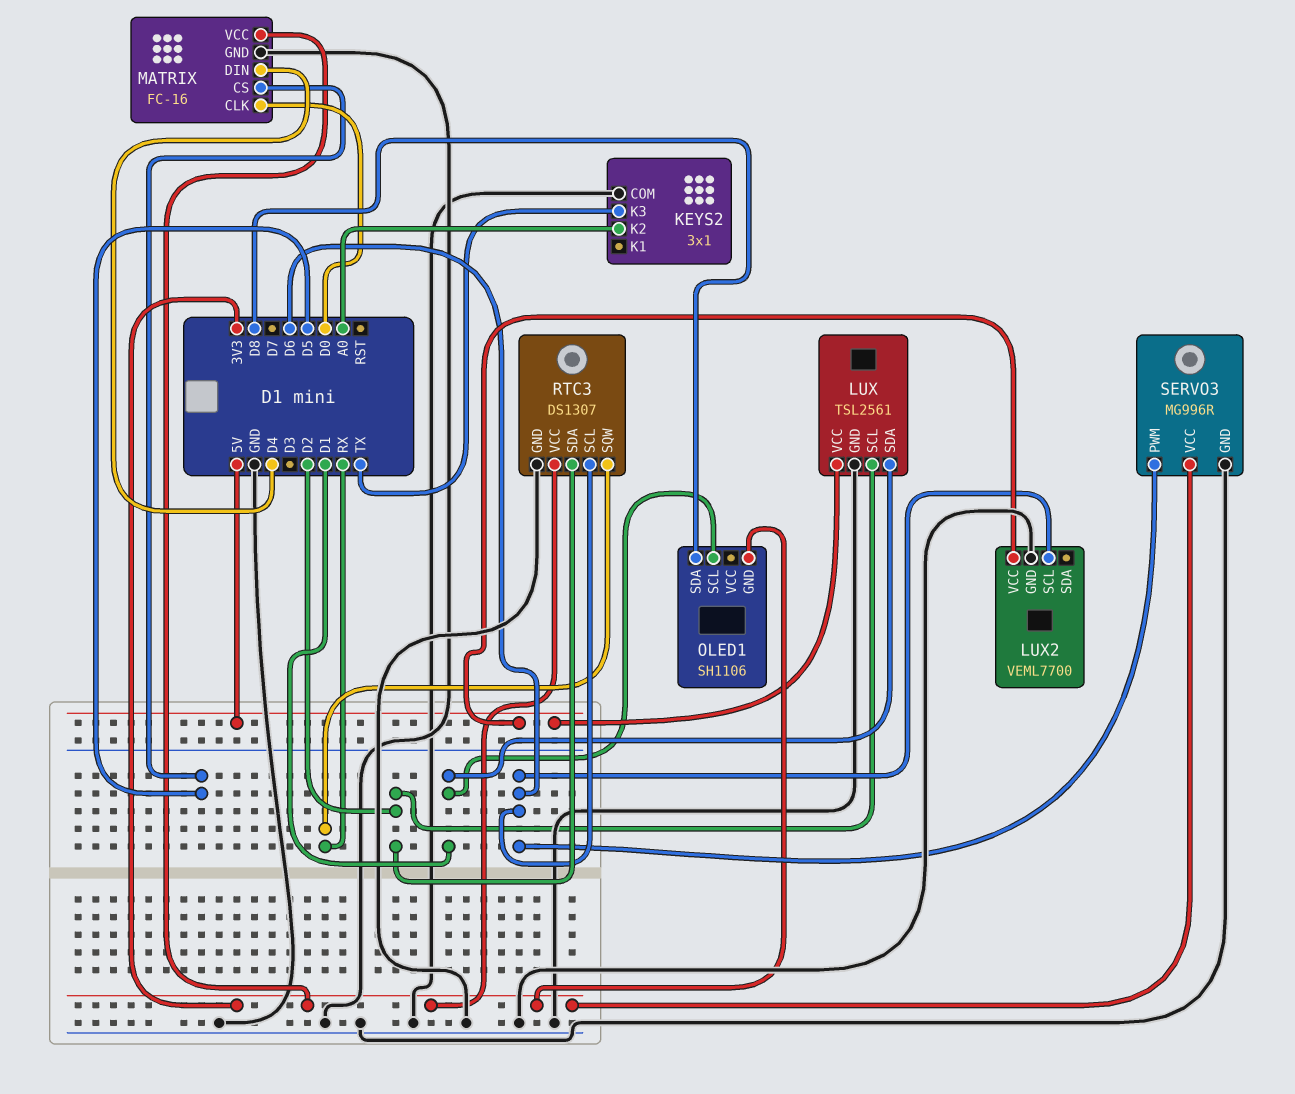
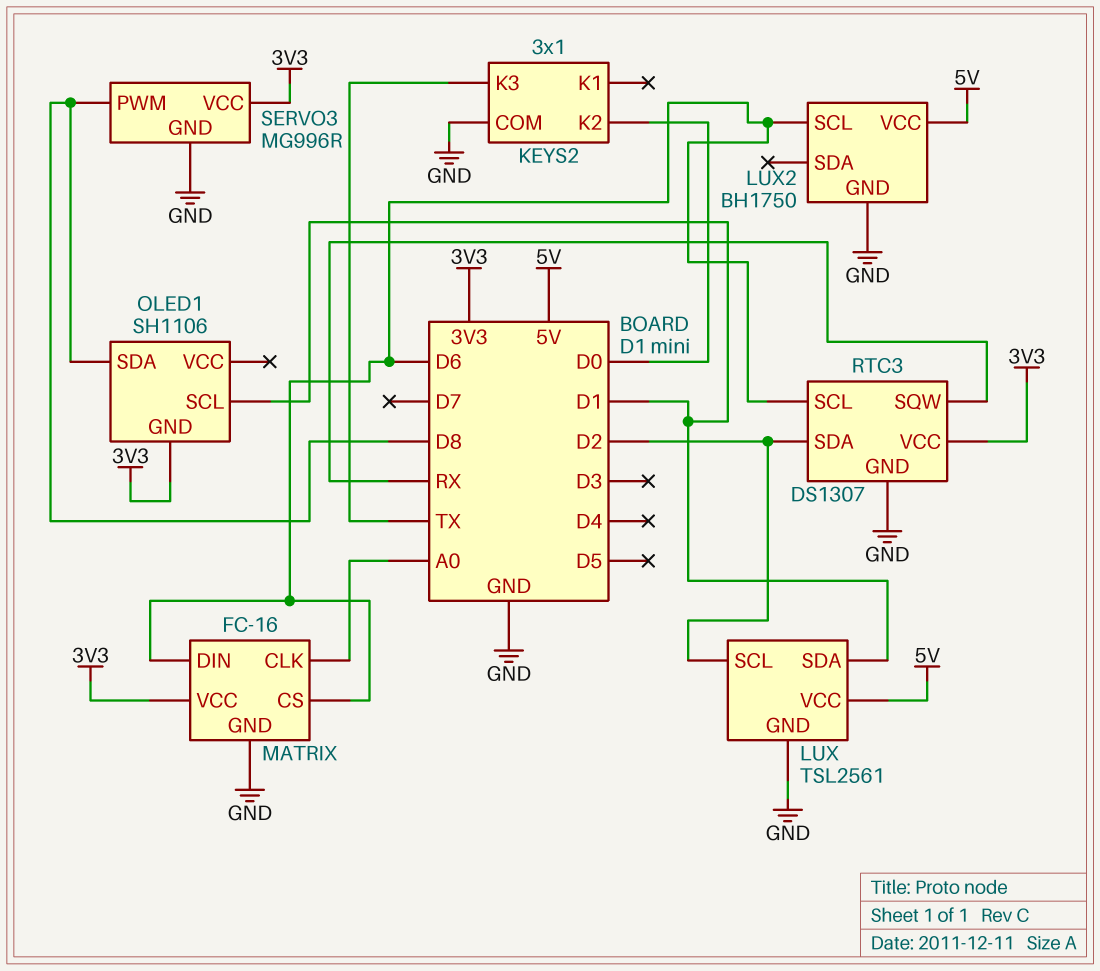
KEYS2 pin K2: A0 -> D0
LUX2: VEML7700 -> BH1750
MATRIX pin CLK: D0 -> A0
MATRIX pin CS: D5 -> D6
MATRIX pin DIN: D4 -> D6
SERVO3 pin PWM: D6 -> D8

